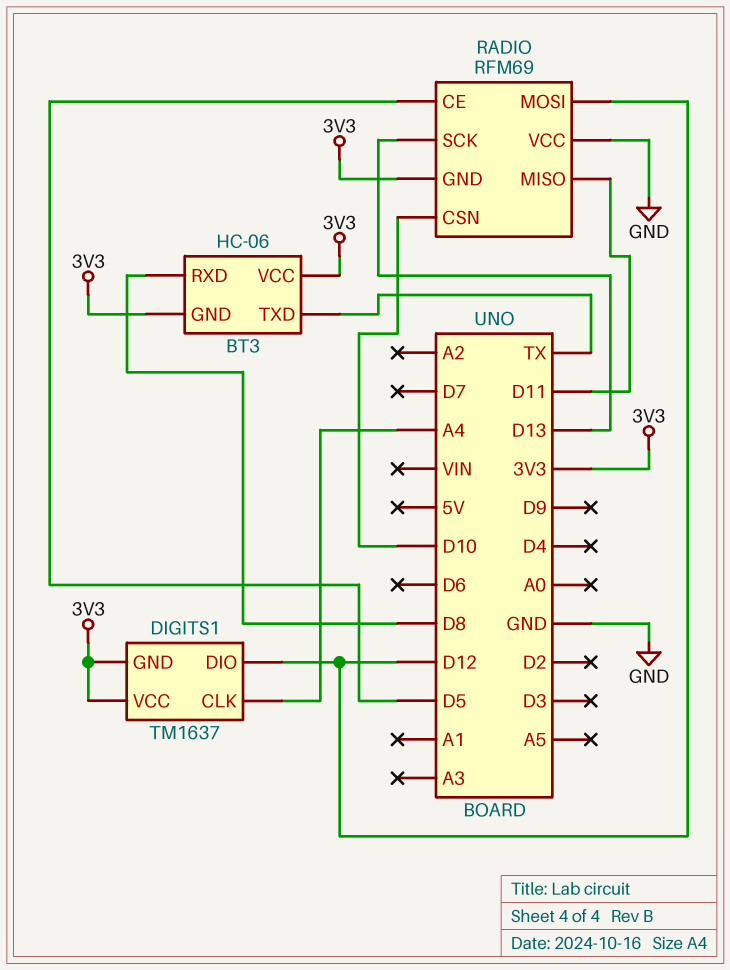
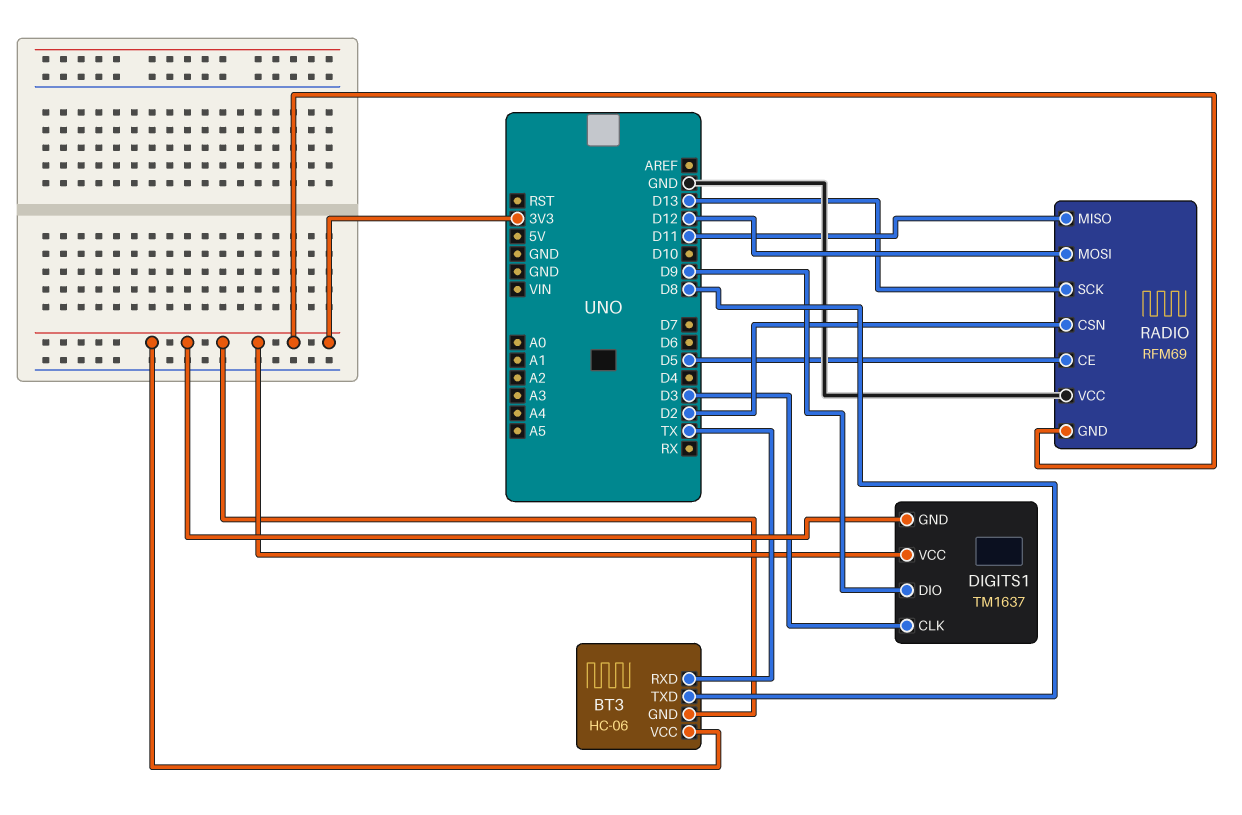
BT3 pin RXD: D8 -> TX
BT3 pin TXD: TX -> D8
DIGITS1 pin CLK: A4 -> D3
DIGITS1 pin DIO: D12 -> D9
RADIO pin CSN: D10 -> D2

